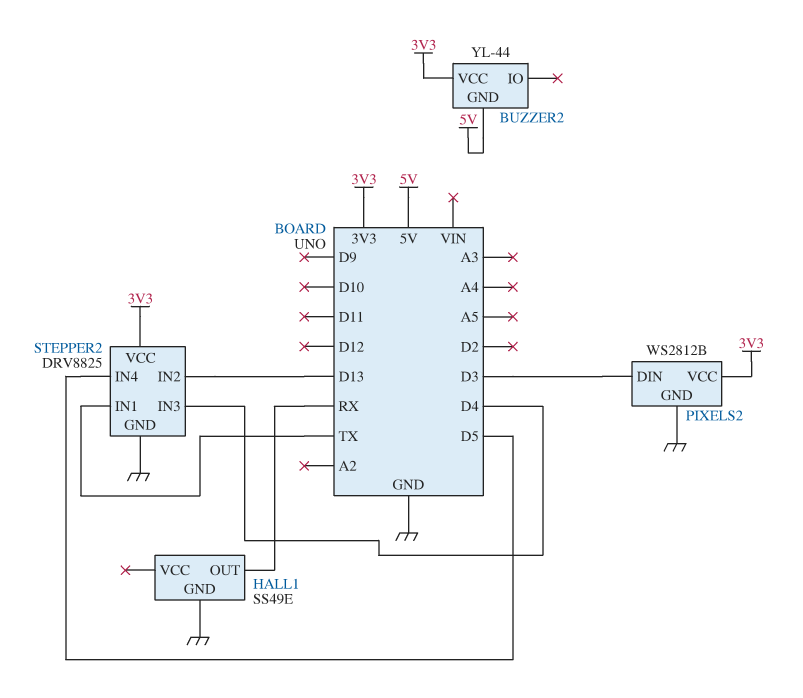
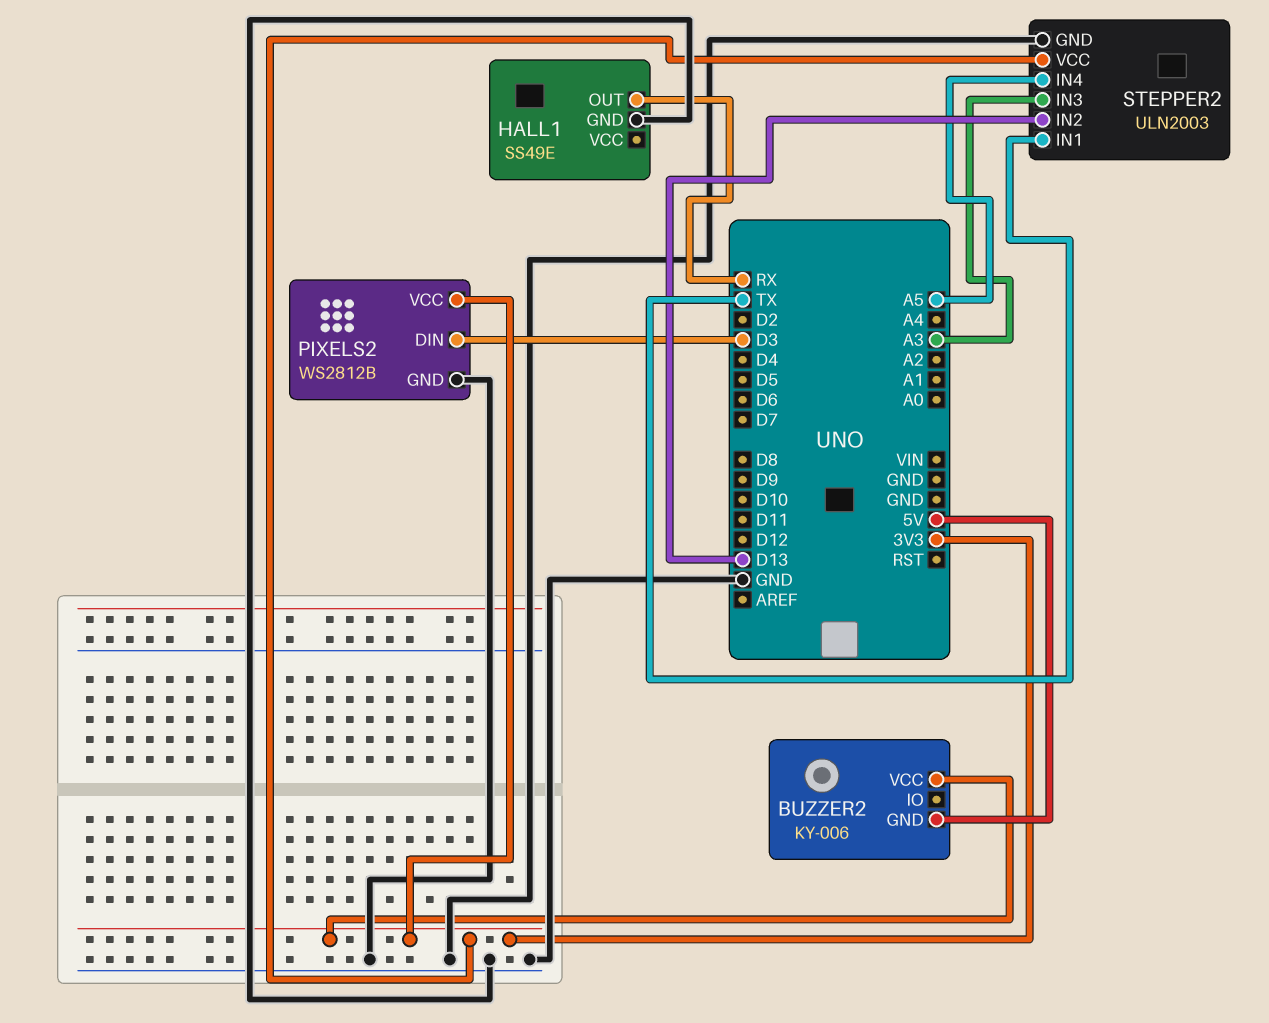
BUZZER2: YL-44 -> KY-006
STEPPER2: DRV8825 -> ULN2003
STEPPER2 pin IN3: D4 -> A3
STEPPER2 pin IN4: D5 -> A5

